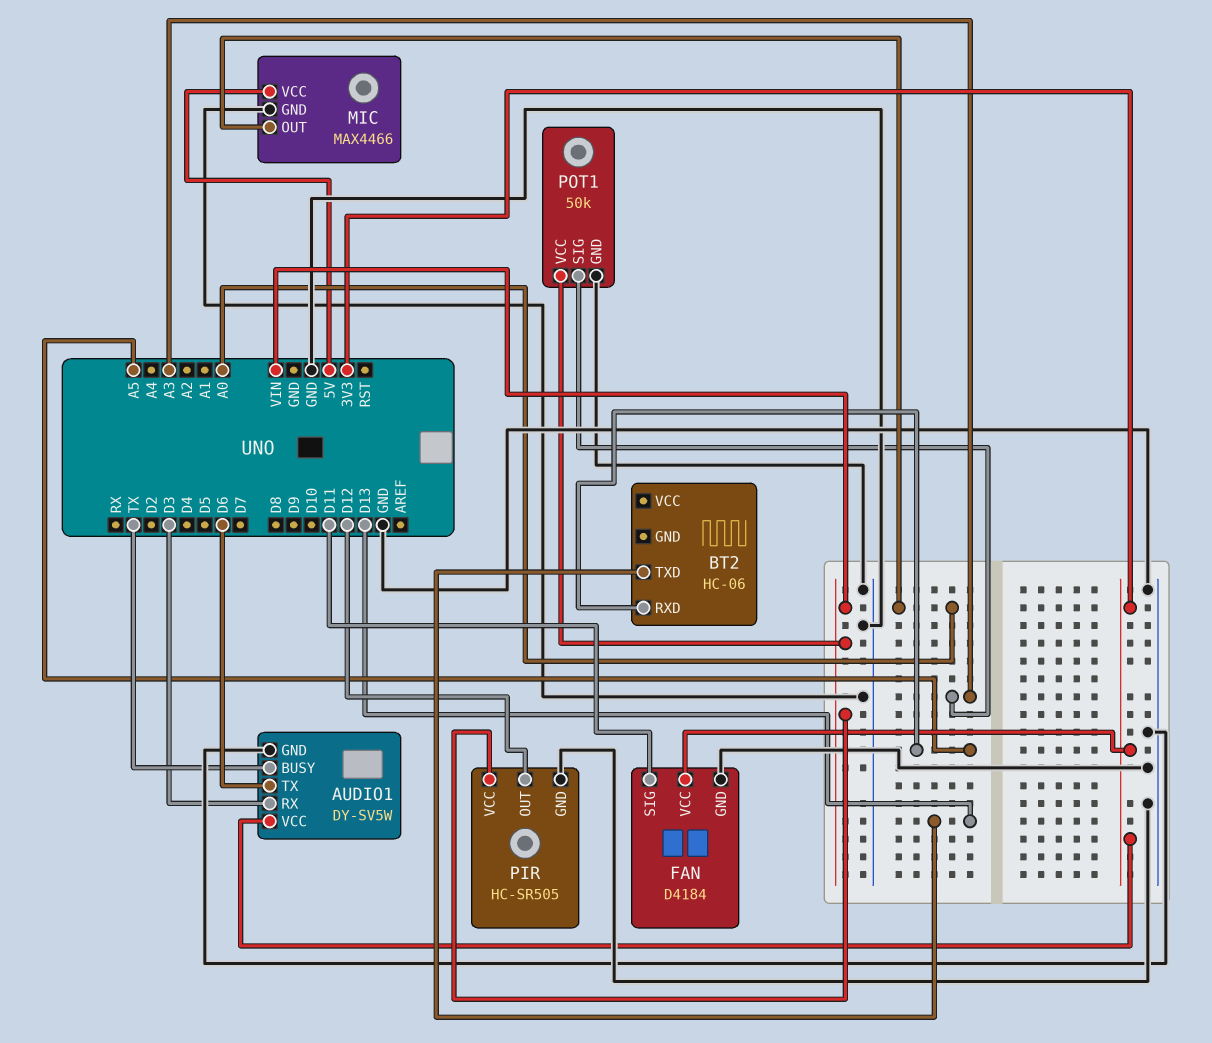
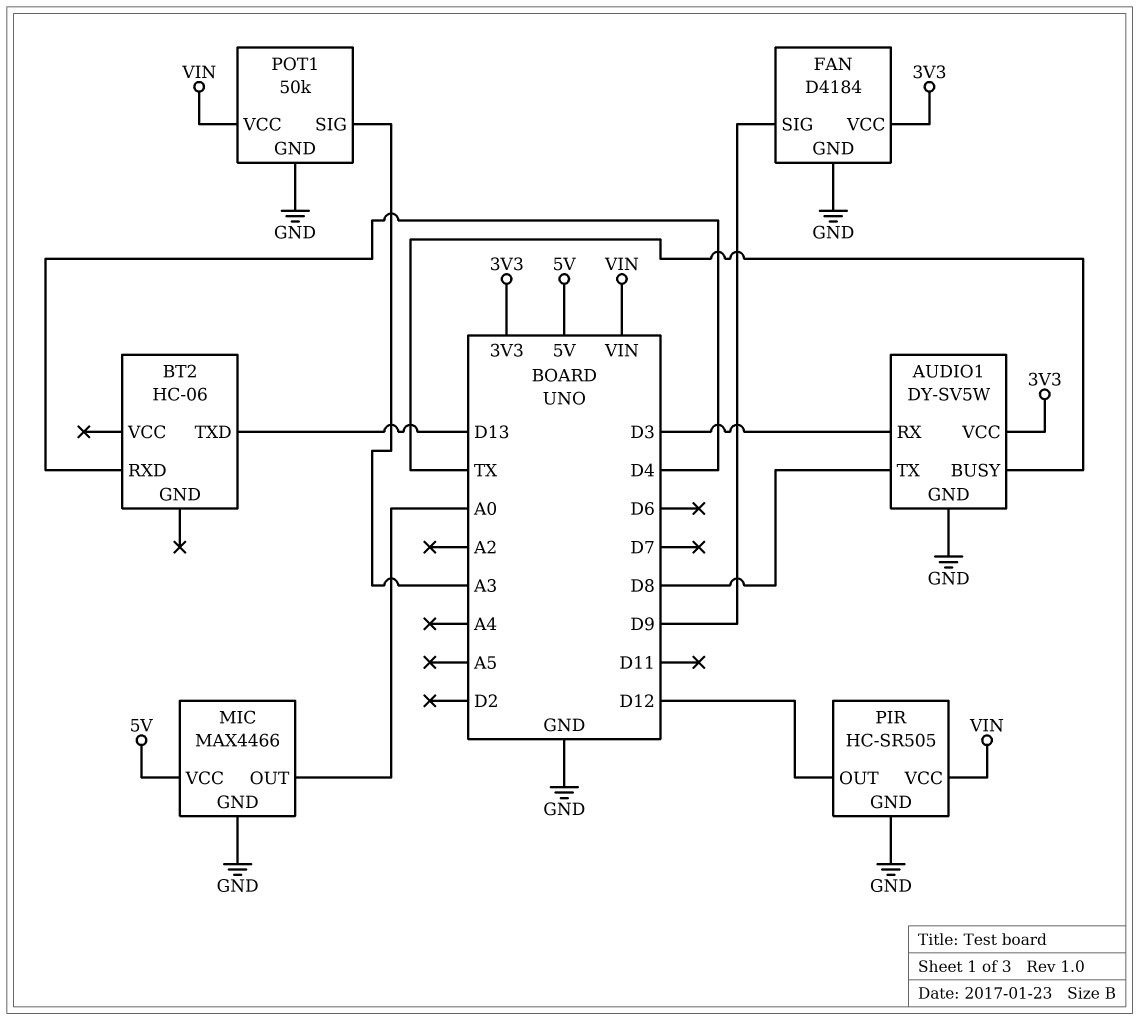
AUDIO1 pin TX: D6 -> D8
BT2 pin RXD: A5 -> D4
FAN pin SIG: D11 -> D9

